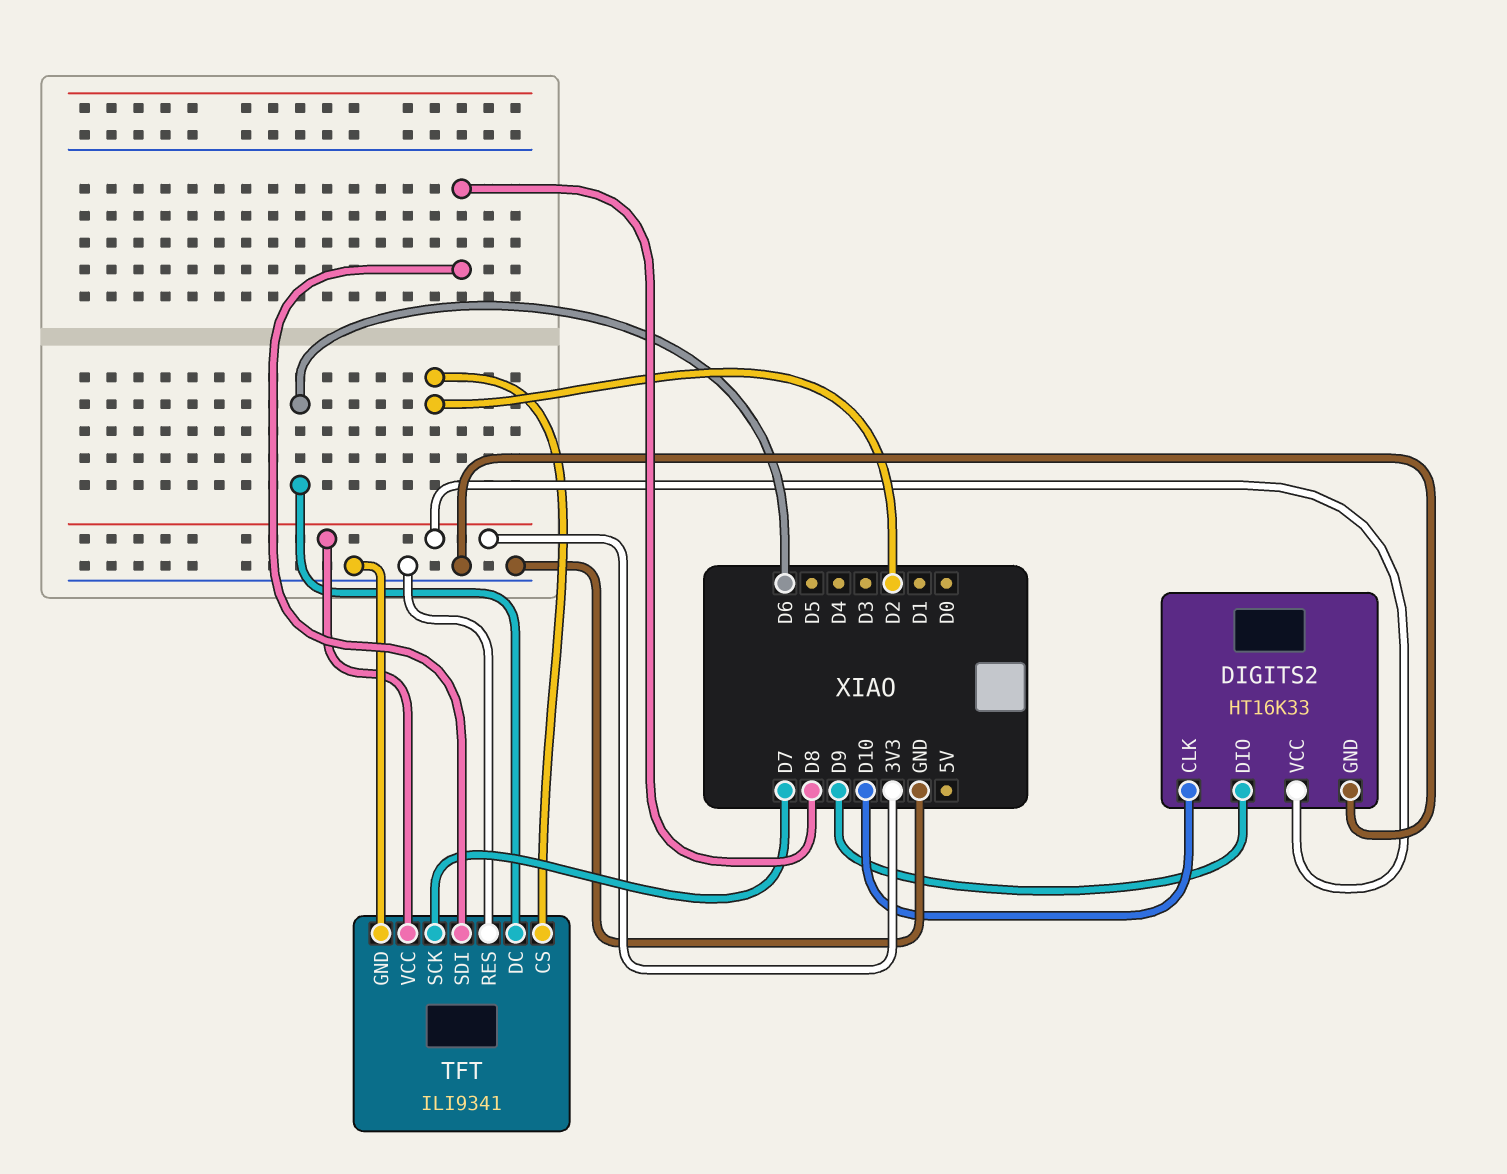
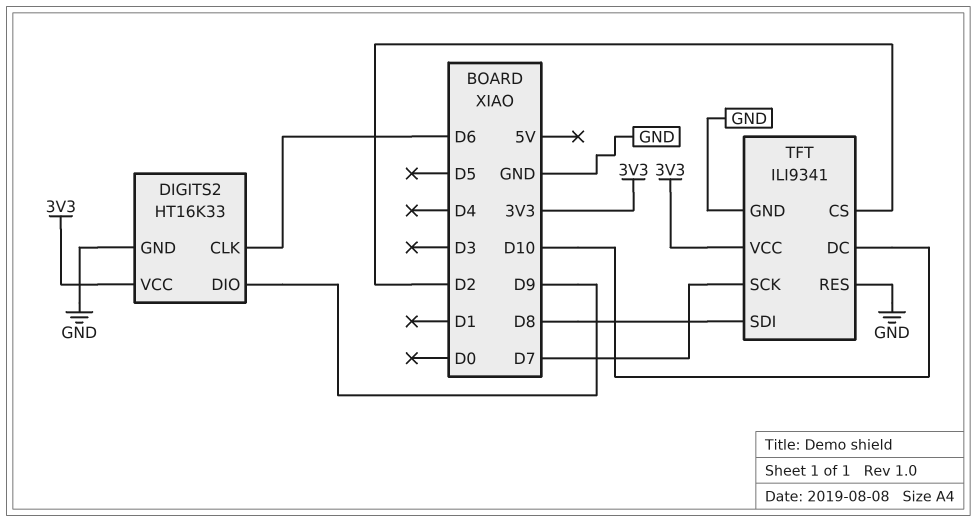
DIGITS2 pin CLK: D10 -> D6
TFT pin DC: D6 -> D10

